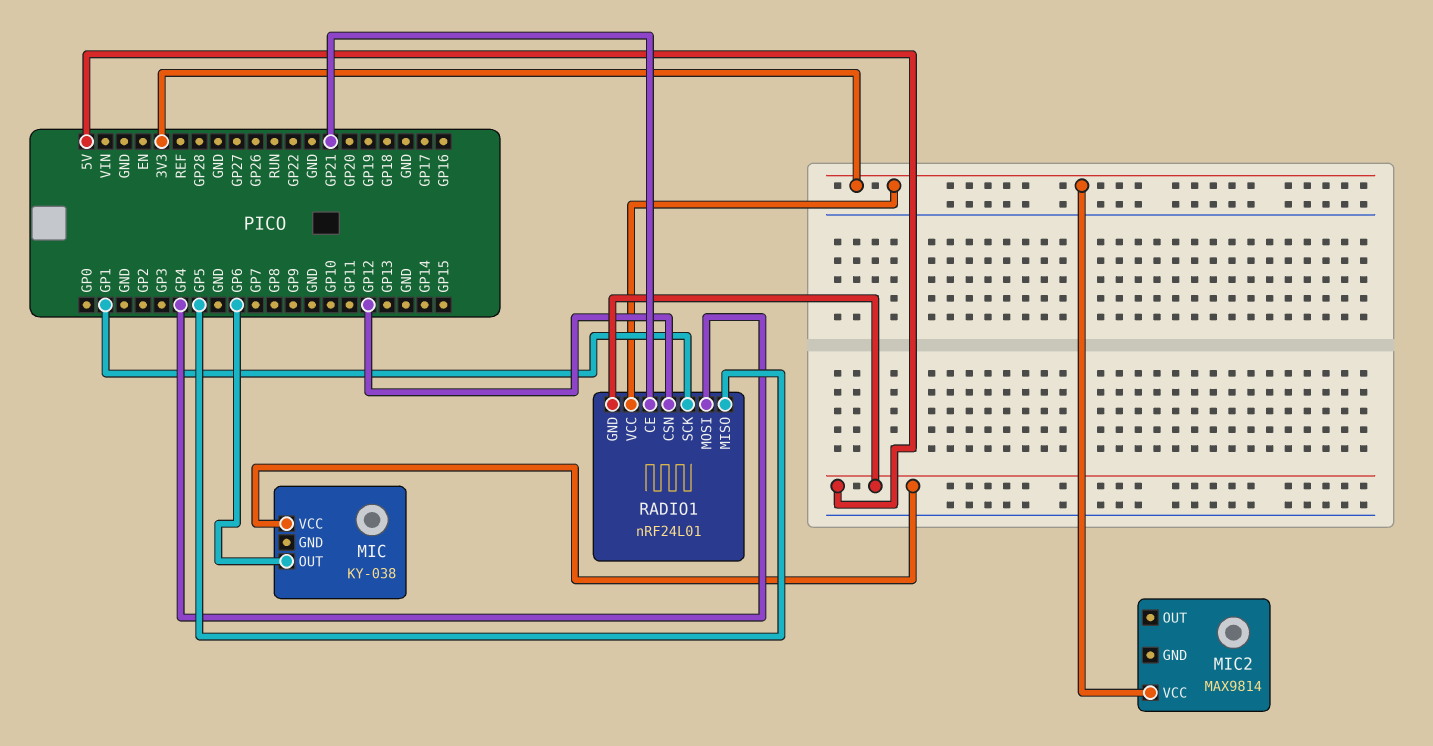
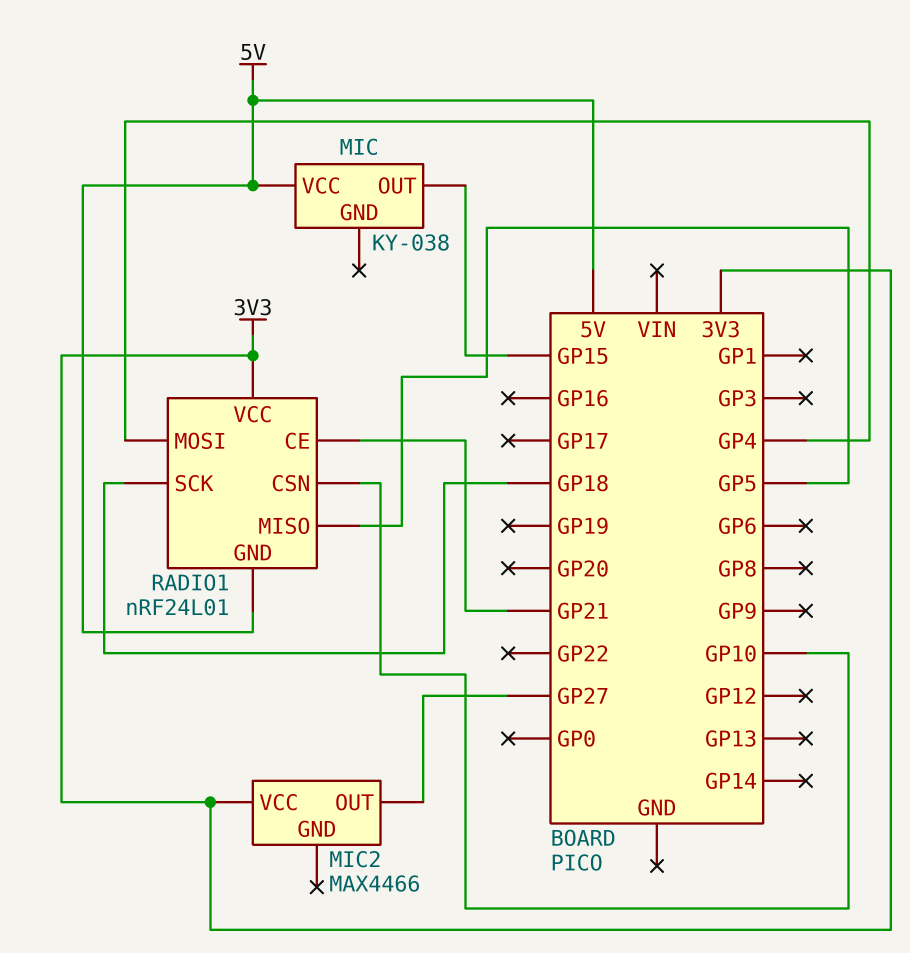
MIC pin OUT: GP6 -> GP15
MIC2: MAX9814 -> MAX4466
MIC2 pin OUT: none -> GP27
RADIO1 pin CSN: GP12 -> GP10
RADIO1 pin SCK: GP1 -> GP18

